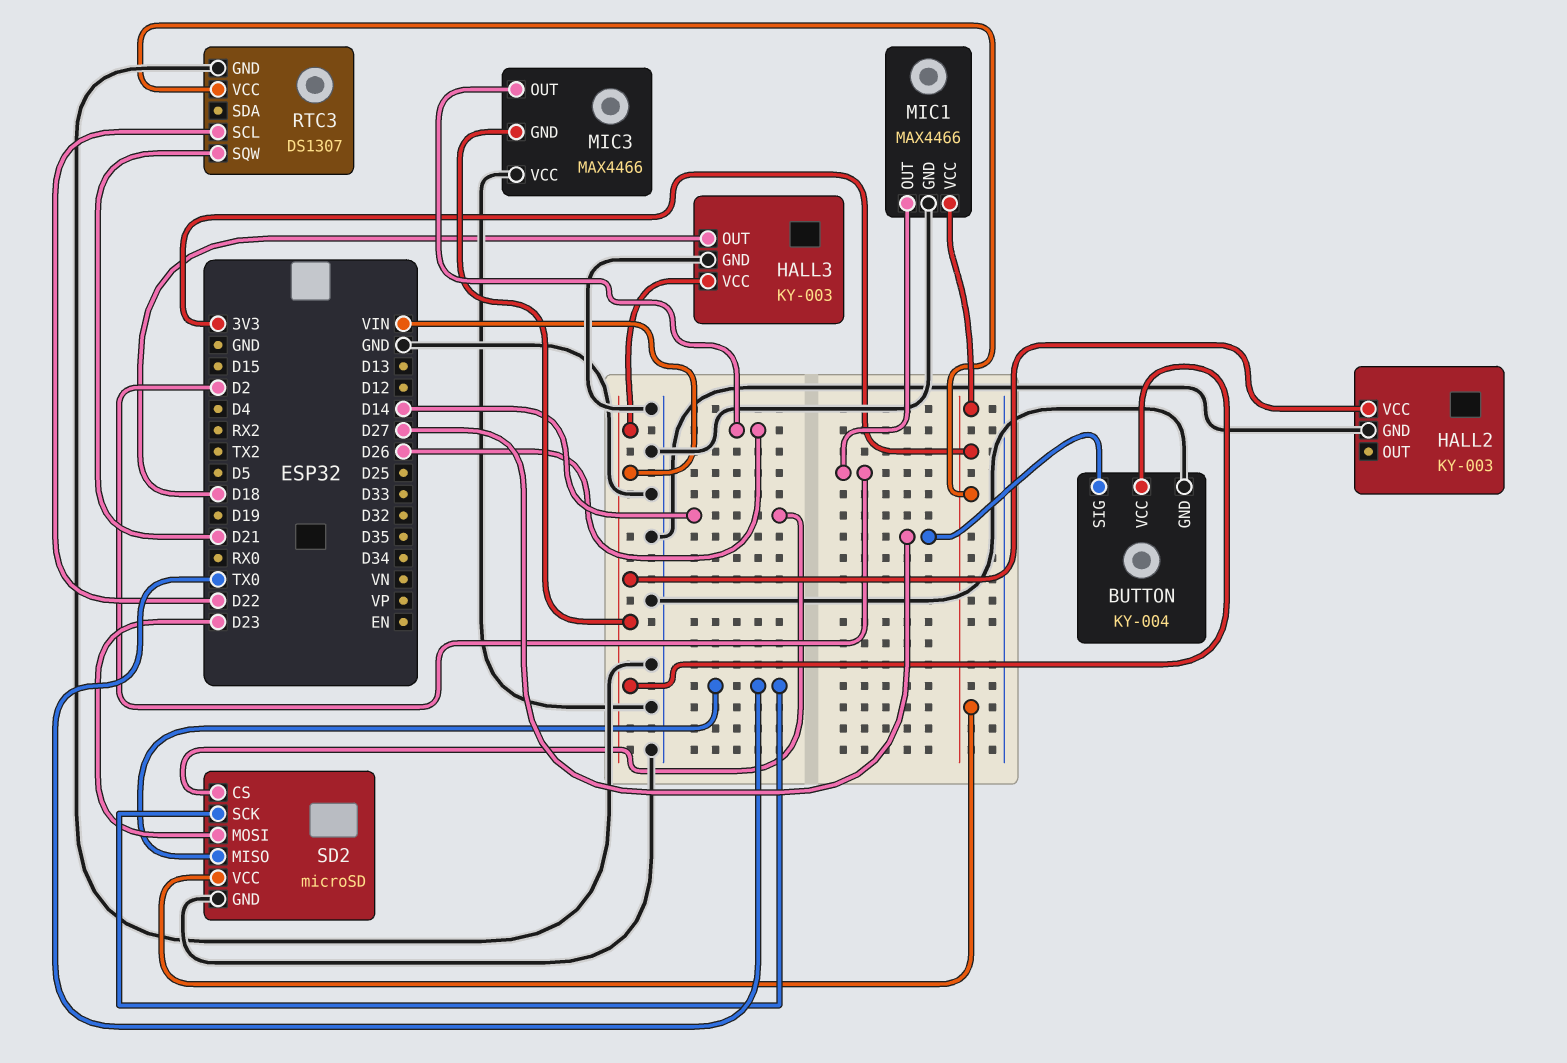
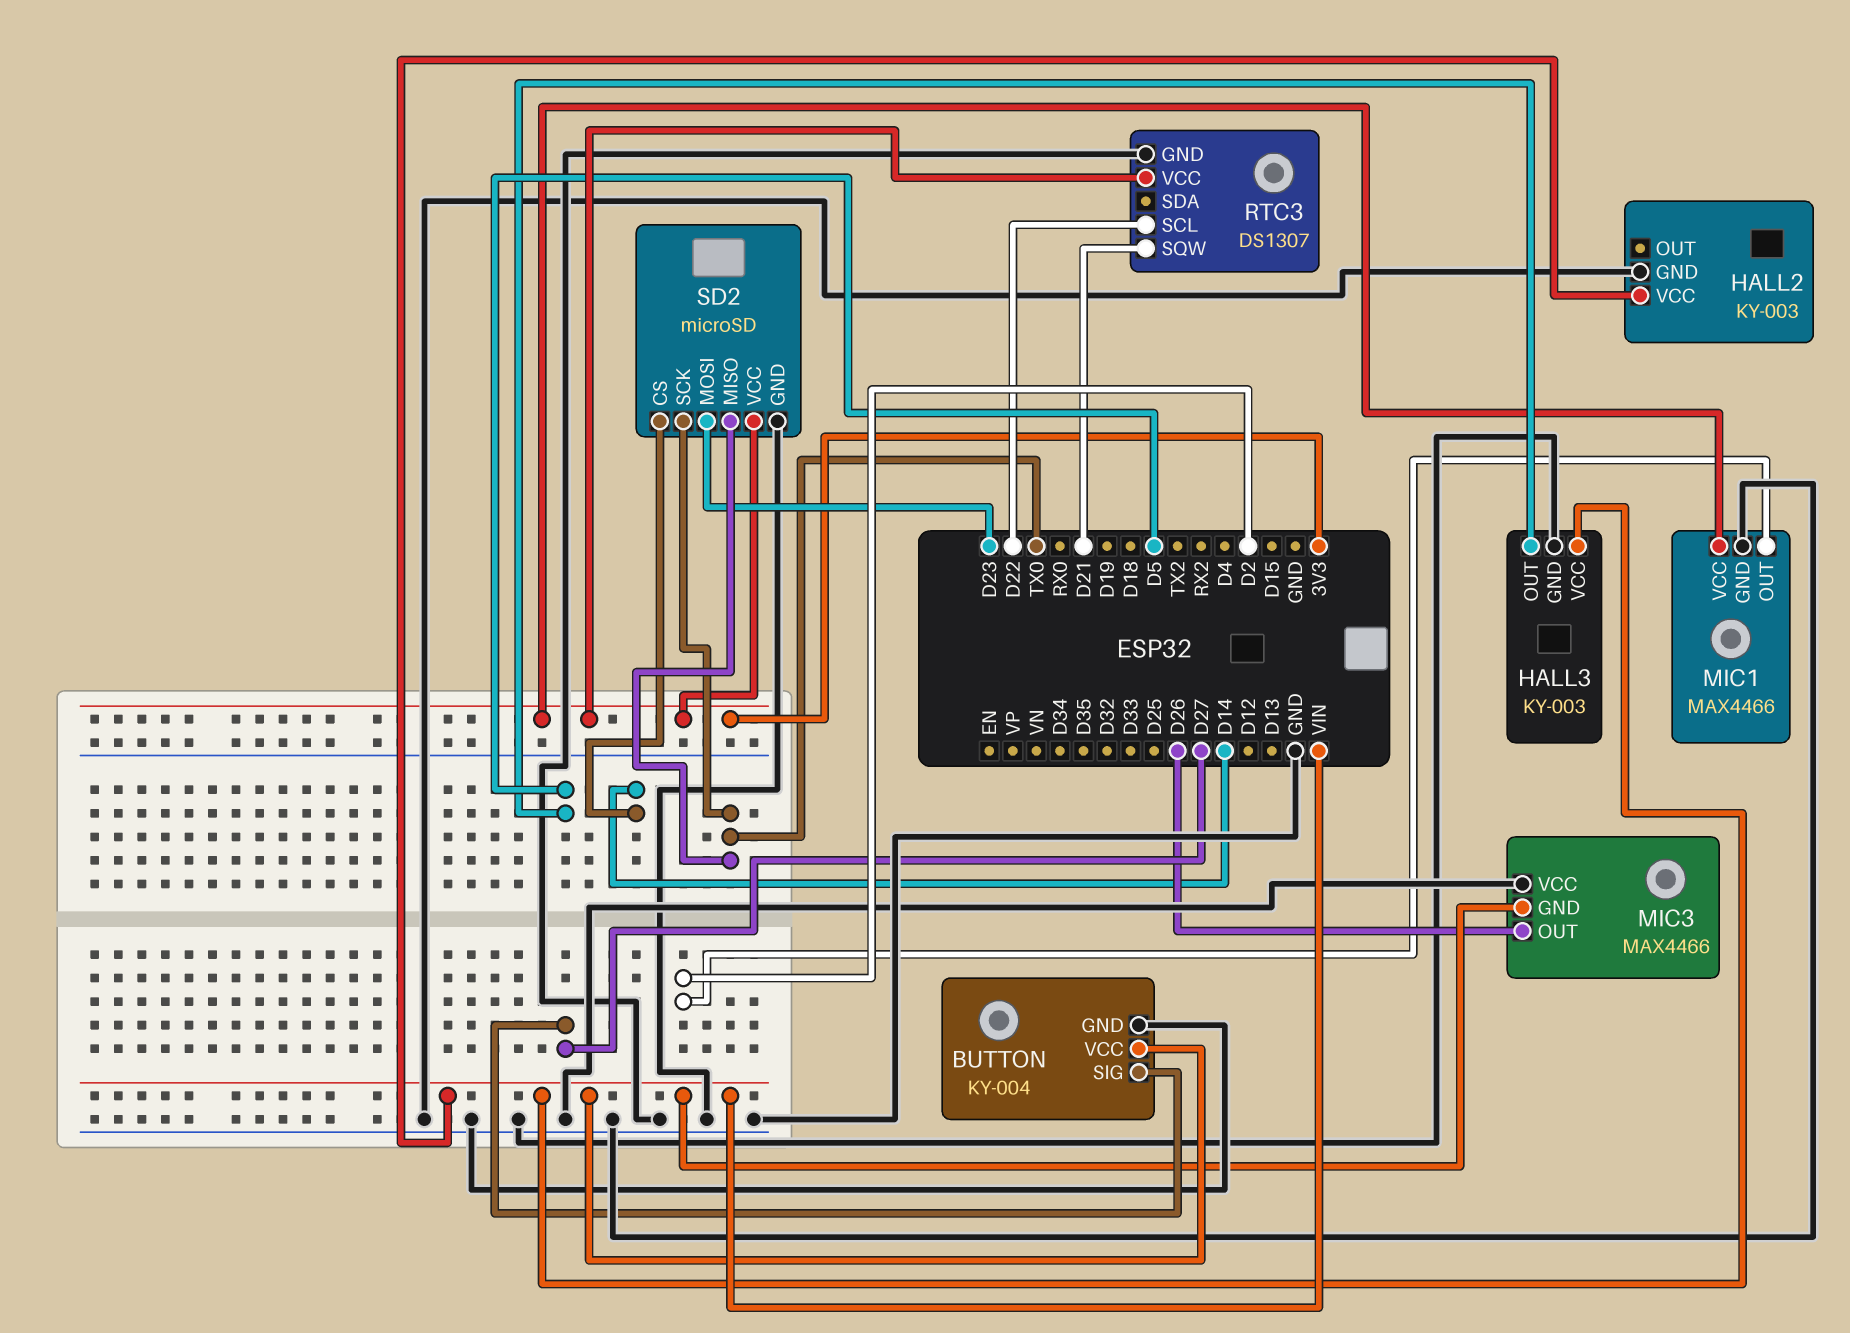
HALL3 pin OUT: D18 -> D5

